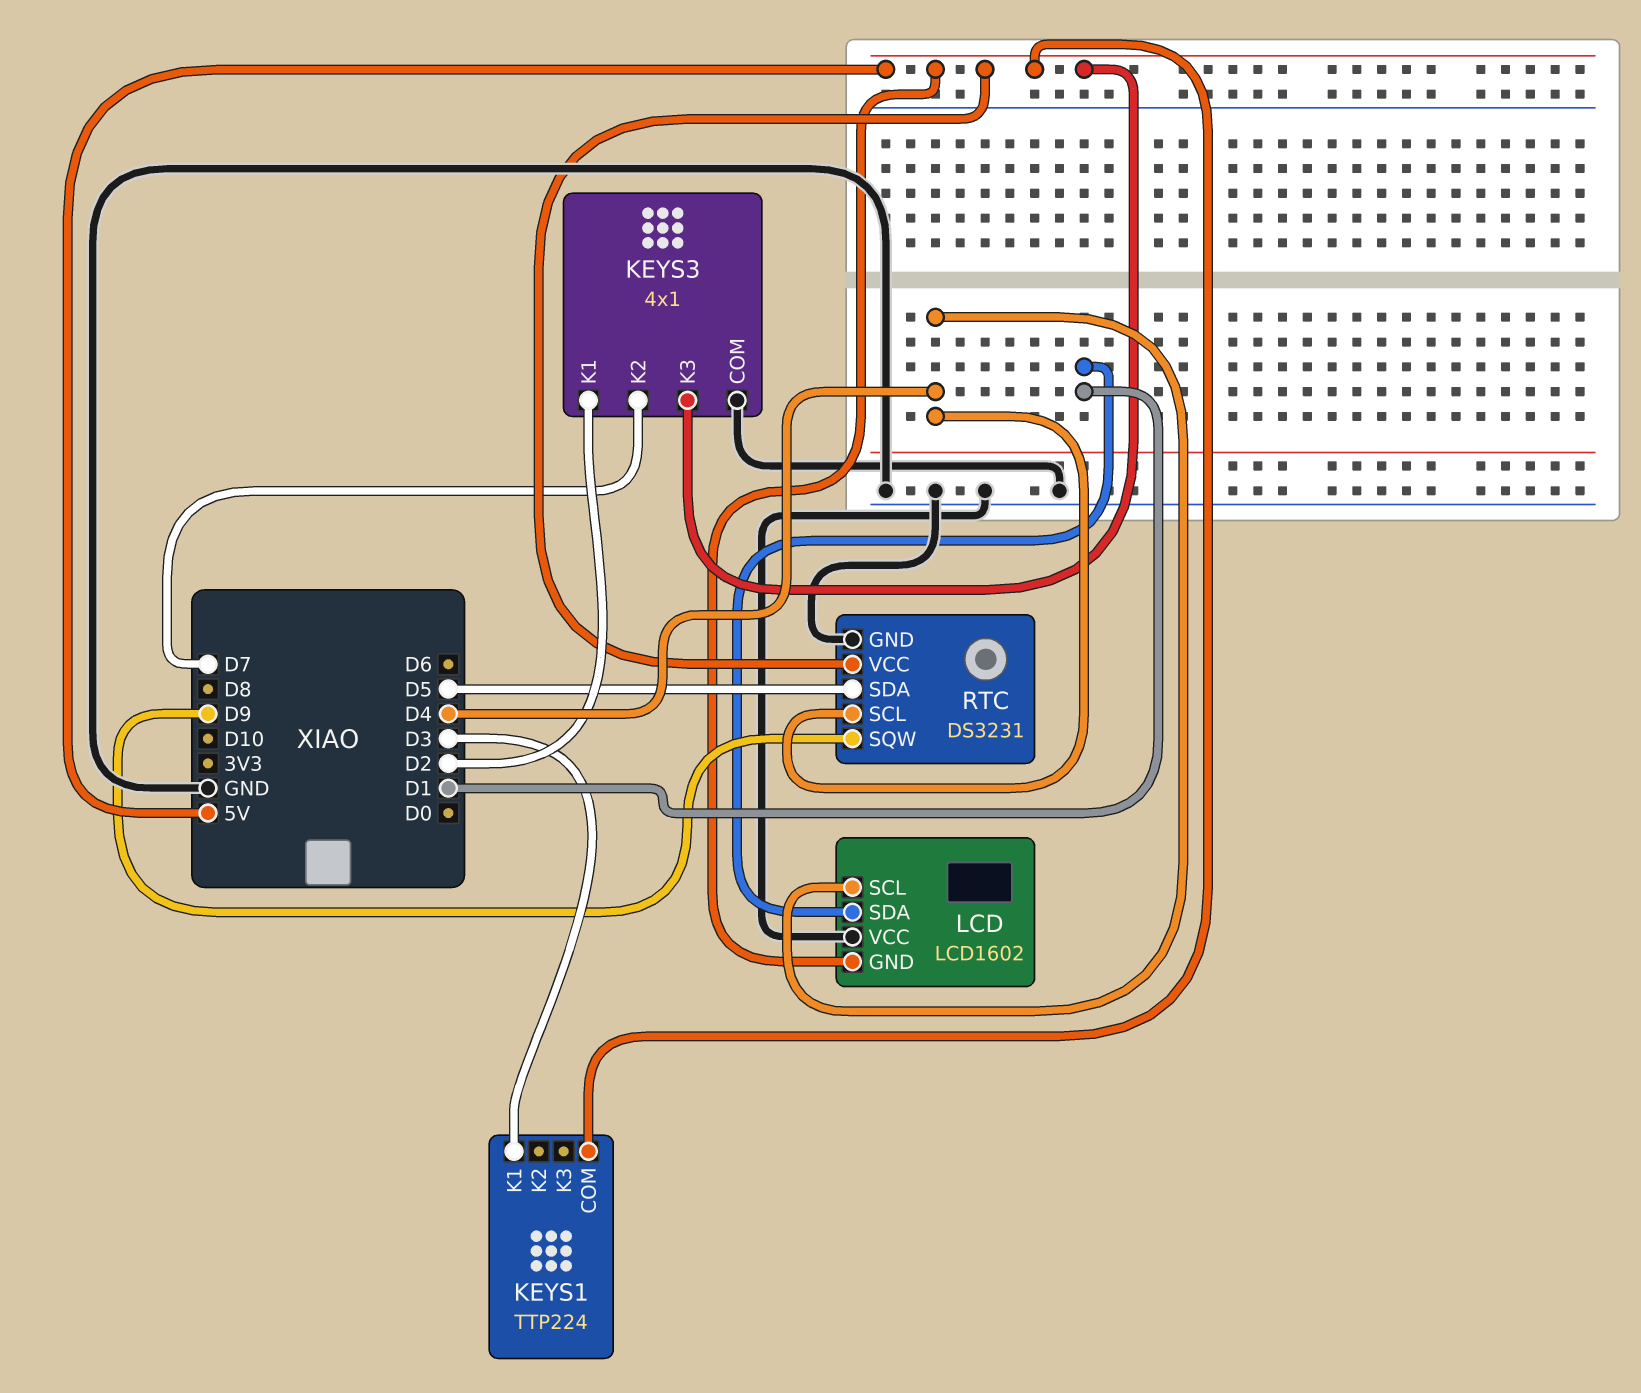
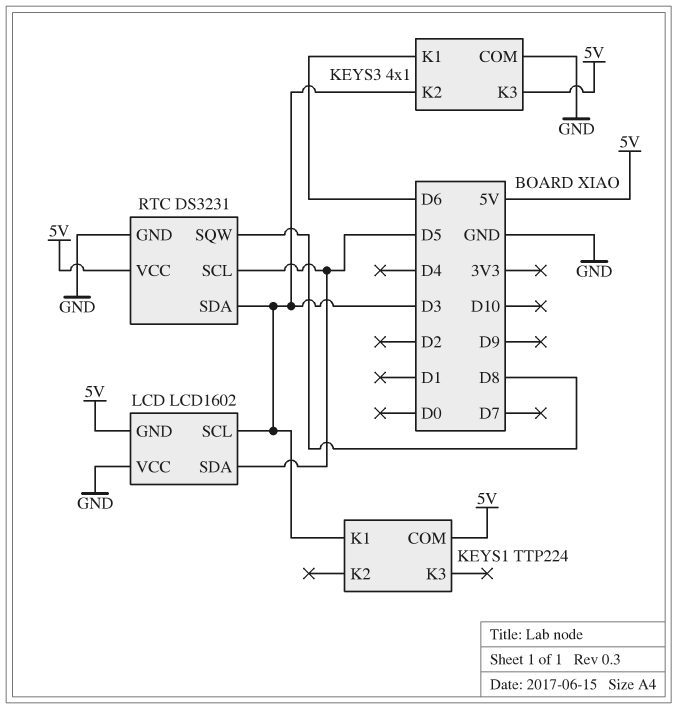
KEYS3 pin K1: D2 -> D6
KEYS3 pin K2: D7 -> D3
LCD pin SCL: D4 -> D3
LCD pin SDA: D1 -> D5
RTC pin SCL: D4 -> D5
RTC pin SDA: D5 -> D3
RTC pin SQW: D9 -> D8

